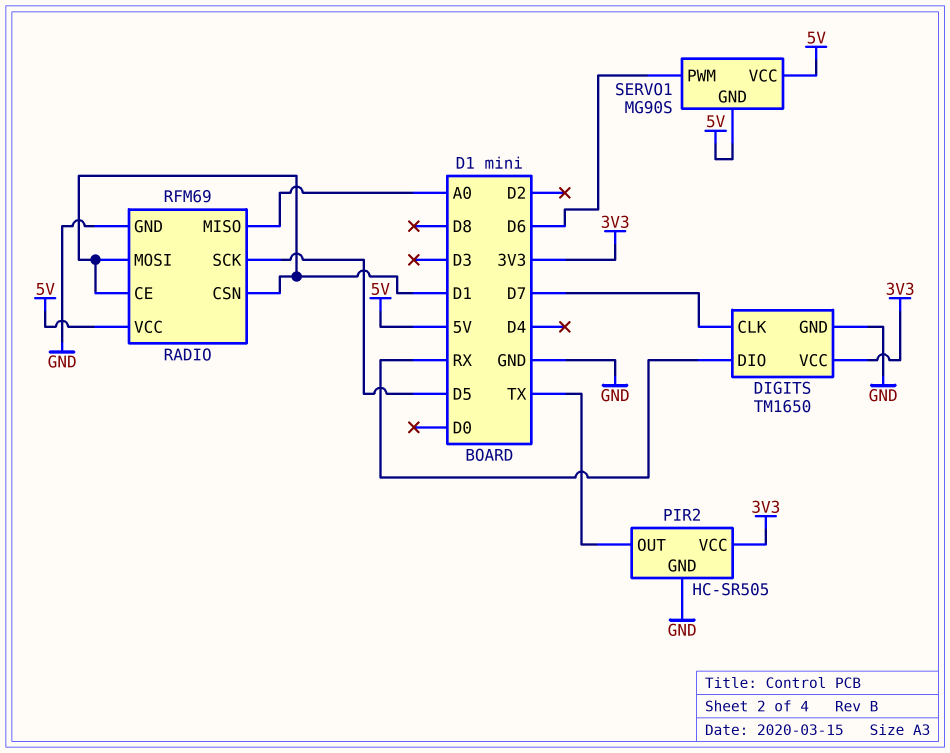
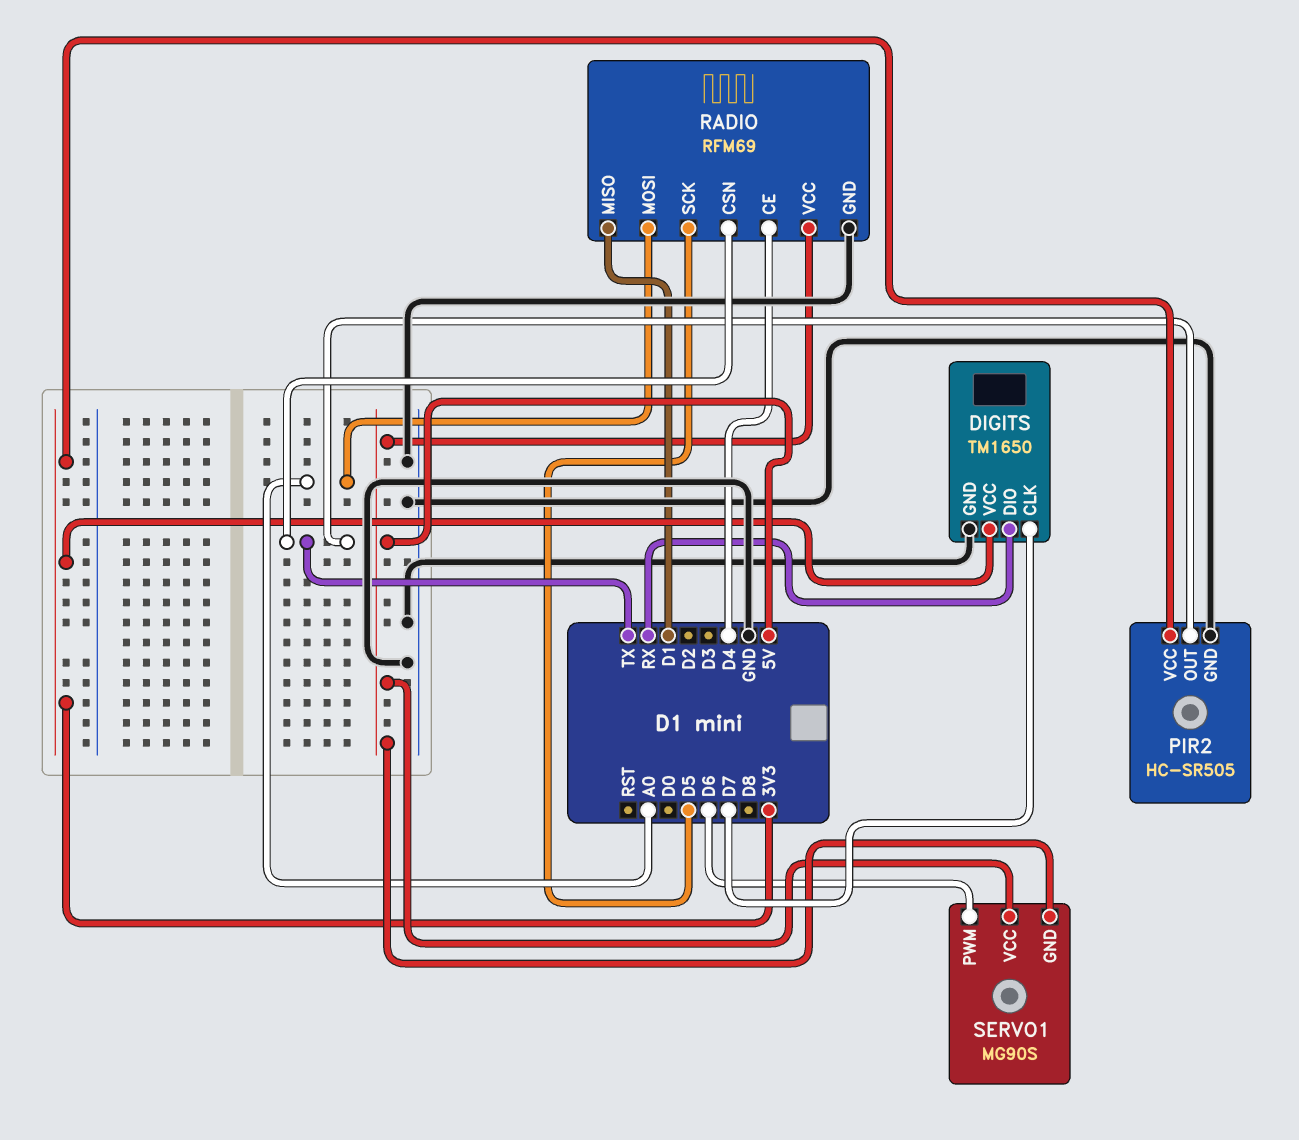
RADIO pin CE: D1 -> D4
RADIO pin CSN: D1 -> TX
RADIO pin MISO: A0 -> D1
RADIO pin MOSI: D1 -> A0

